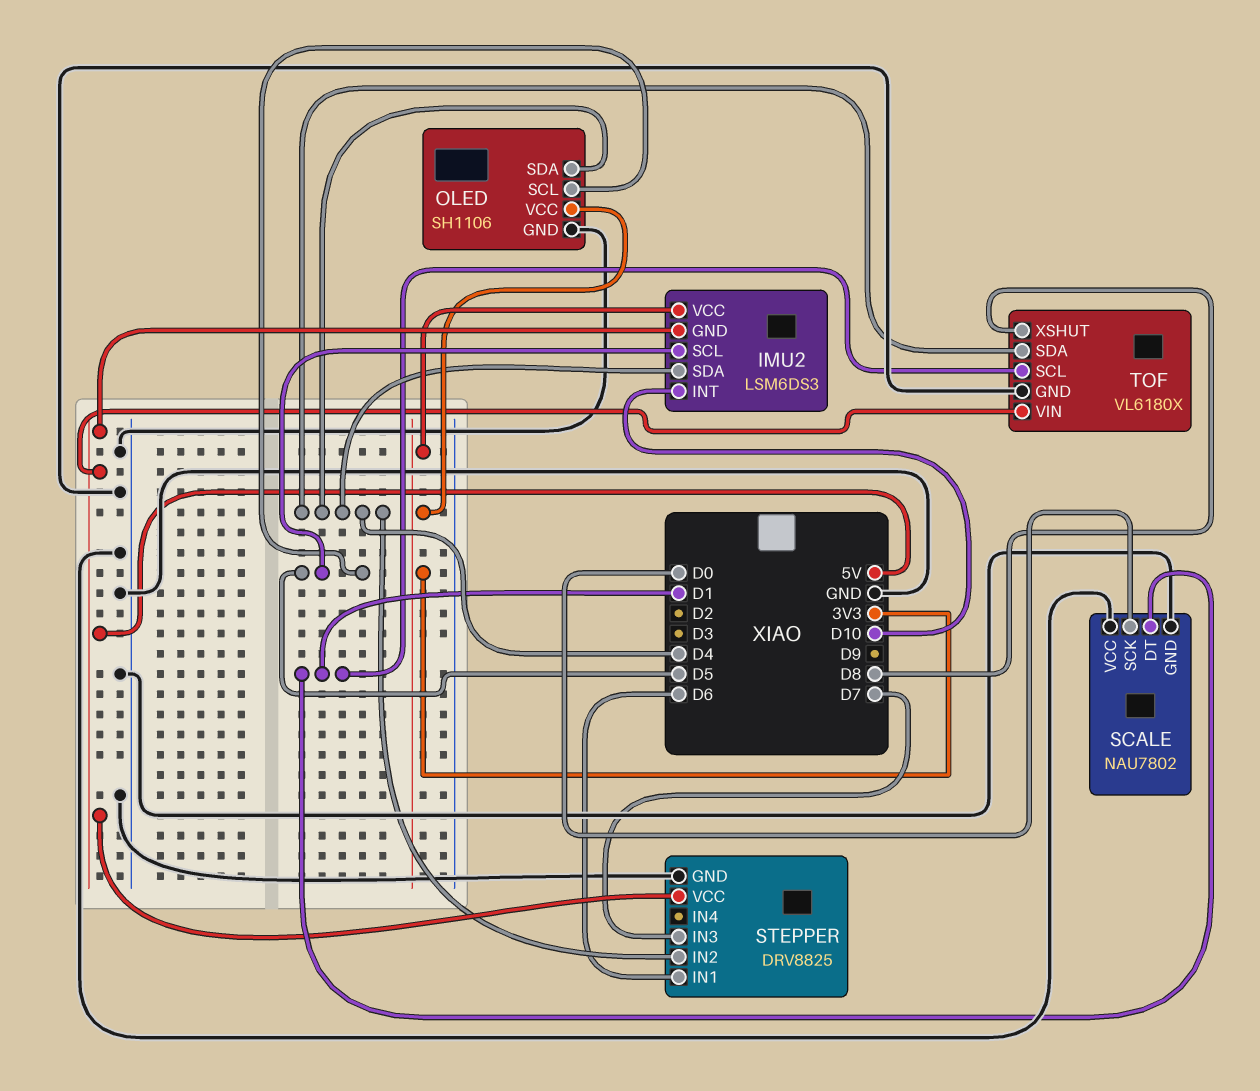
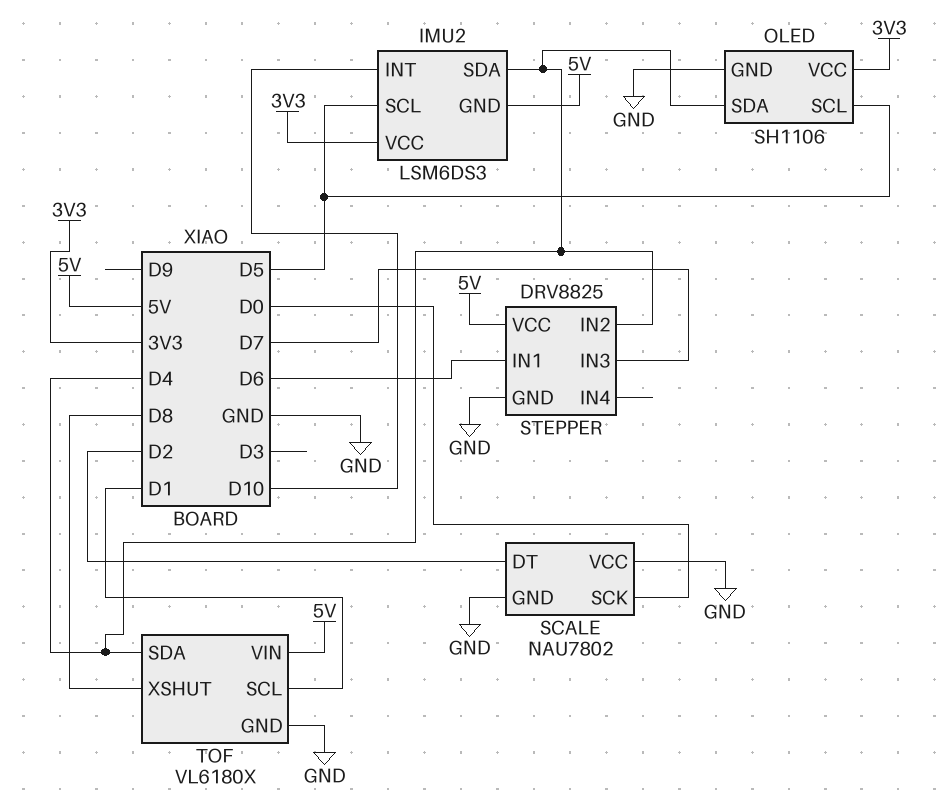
SCALE pin DT: D1 -> D2

